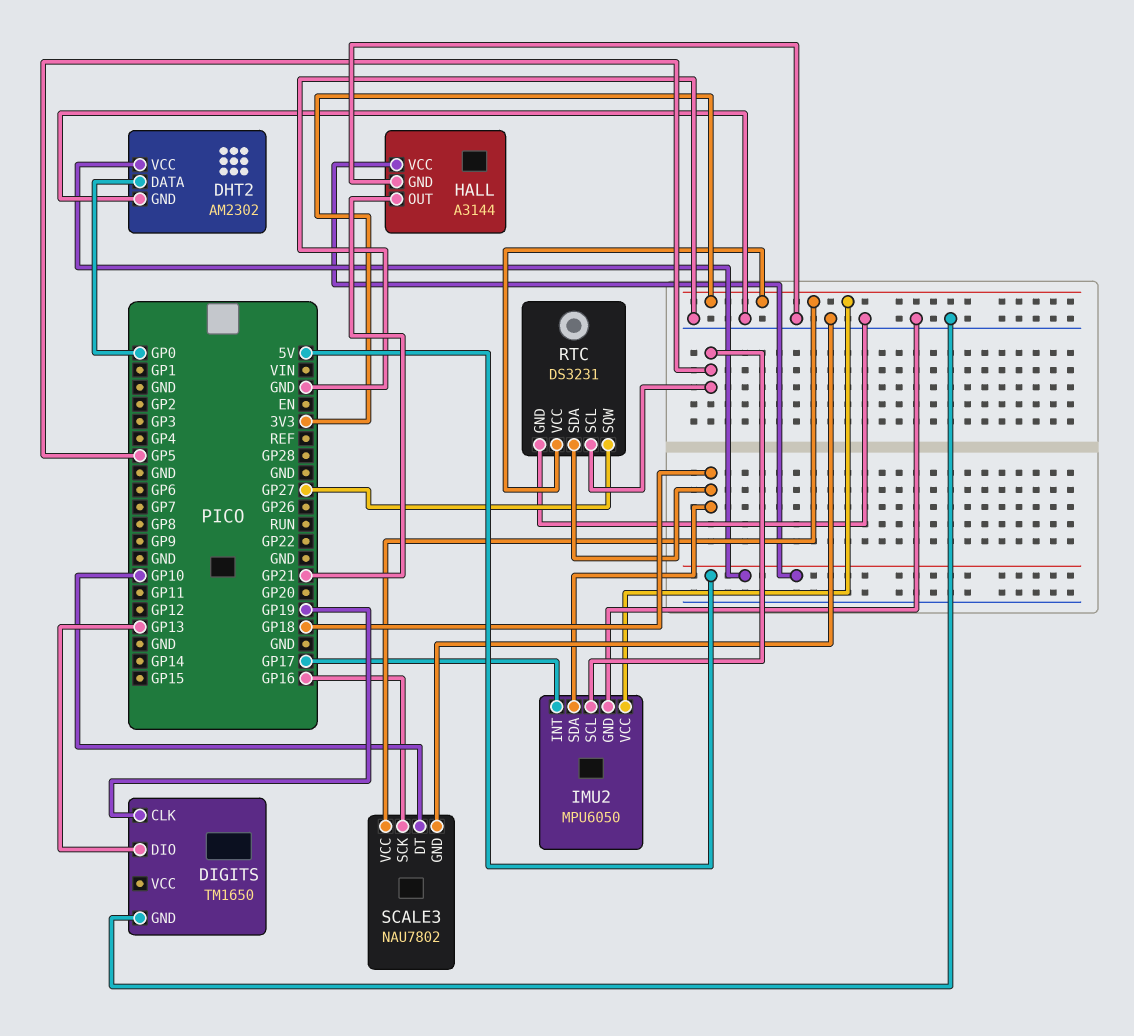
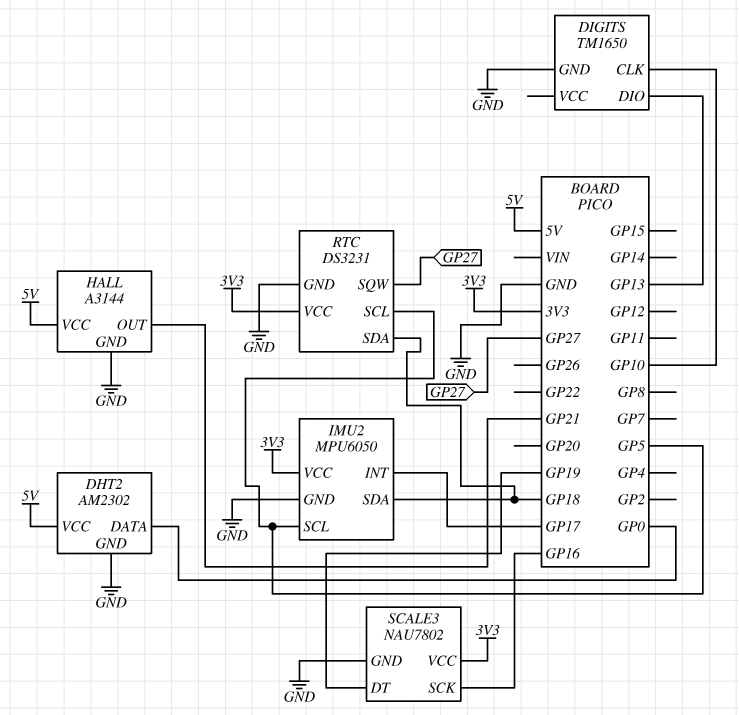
DIGITS pin CLK: GP19 -> GP10
SCALE3 pin DT: GP10 -> GP19

